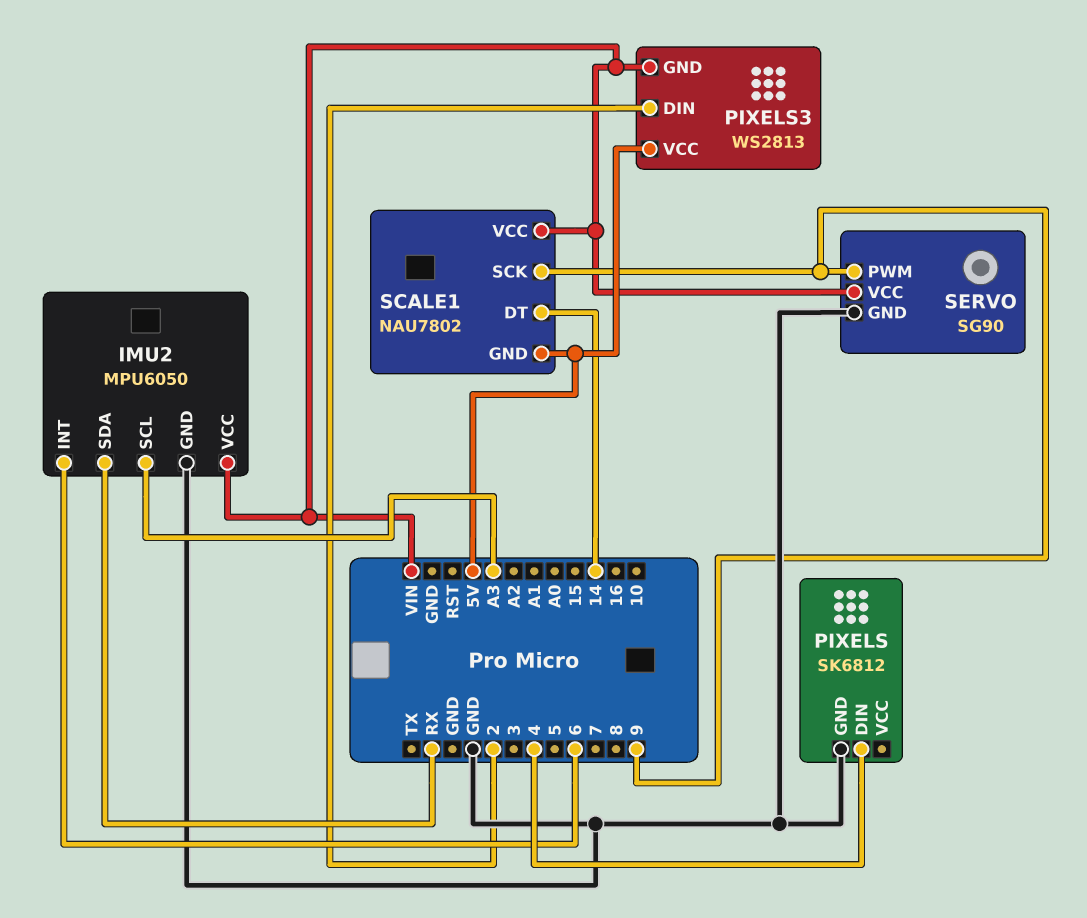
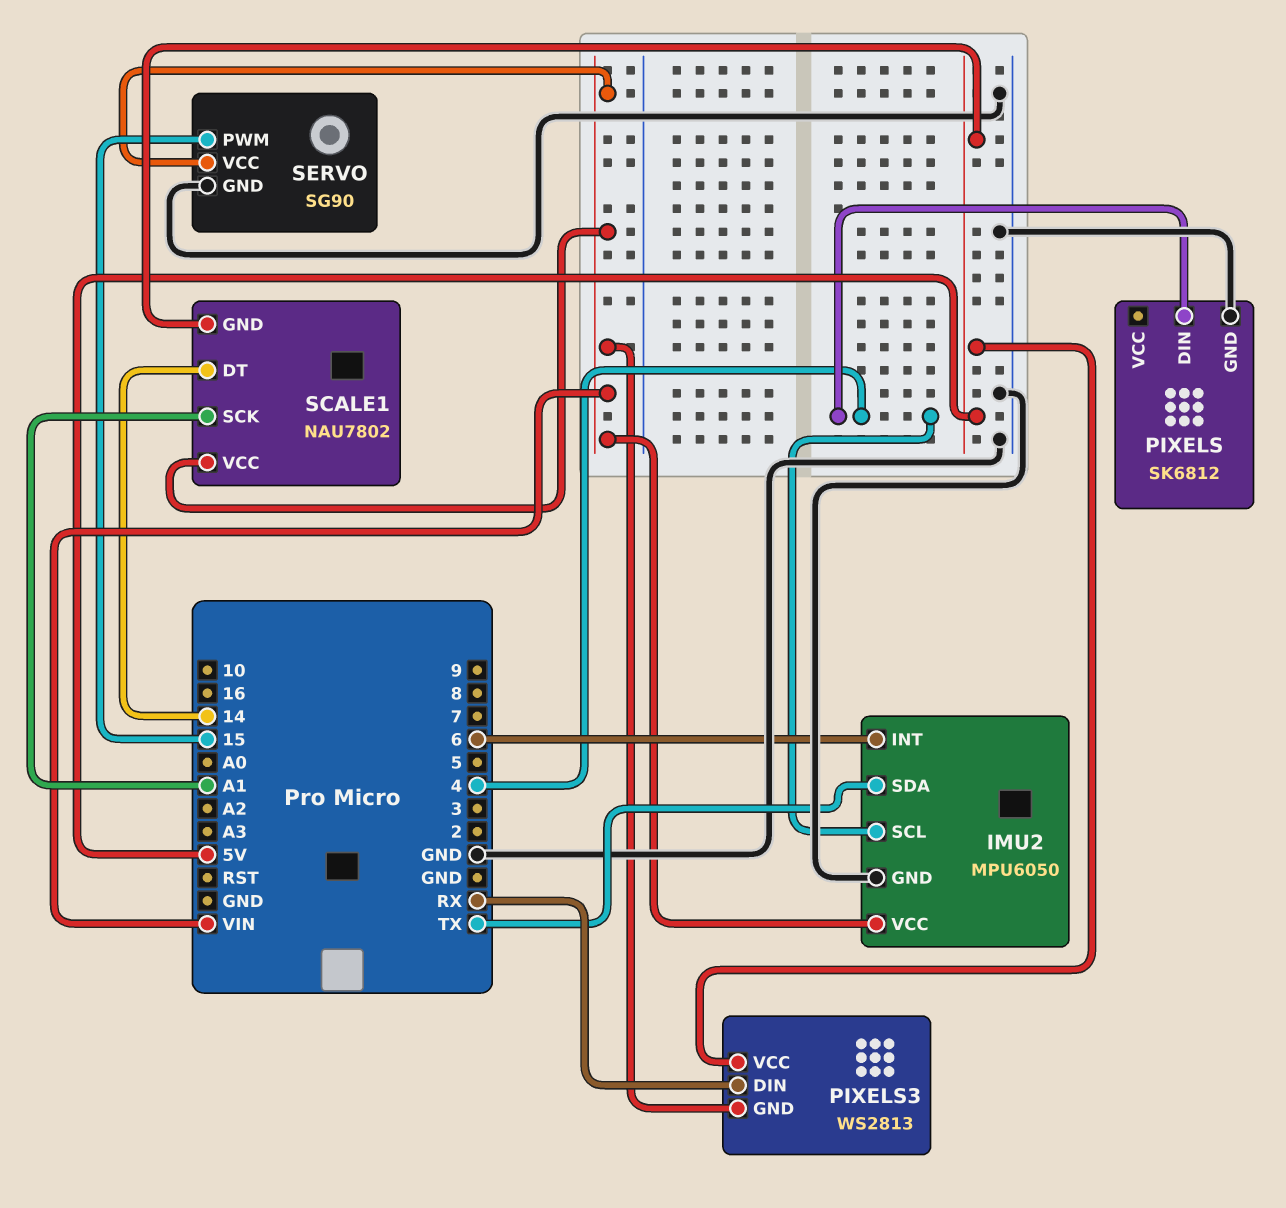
IMU2 pin SCL: A3 -> 4
IMU2 pin SDA: RX -> TX
PIXELS3 pin DIN: 2 -> RX
SCALE1 pin SCK: 9 -> A1
SERVO pin PWM: 9 -> 15

